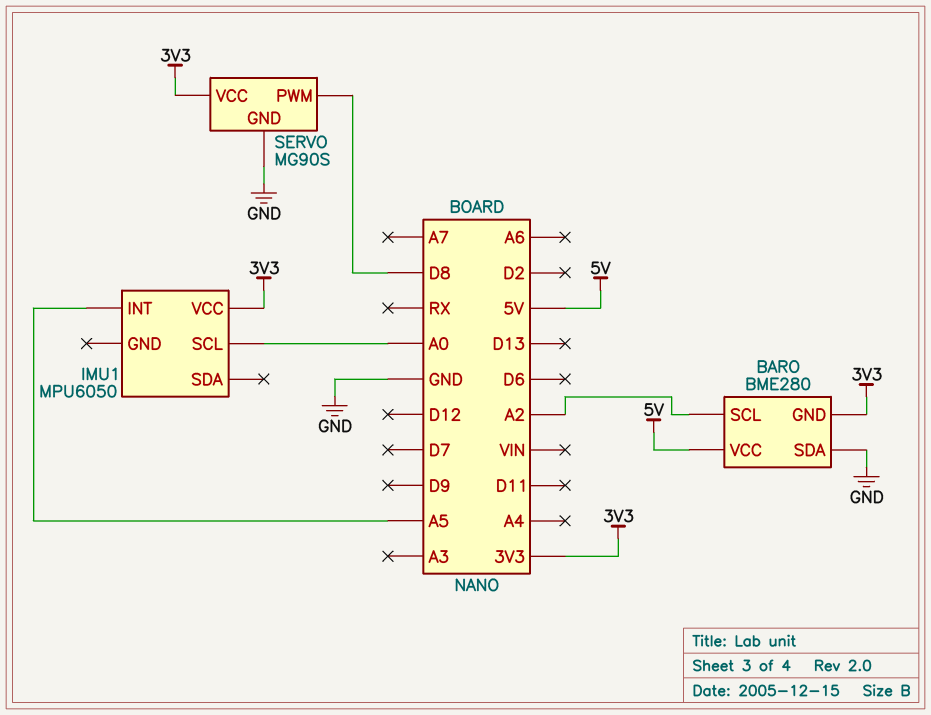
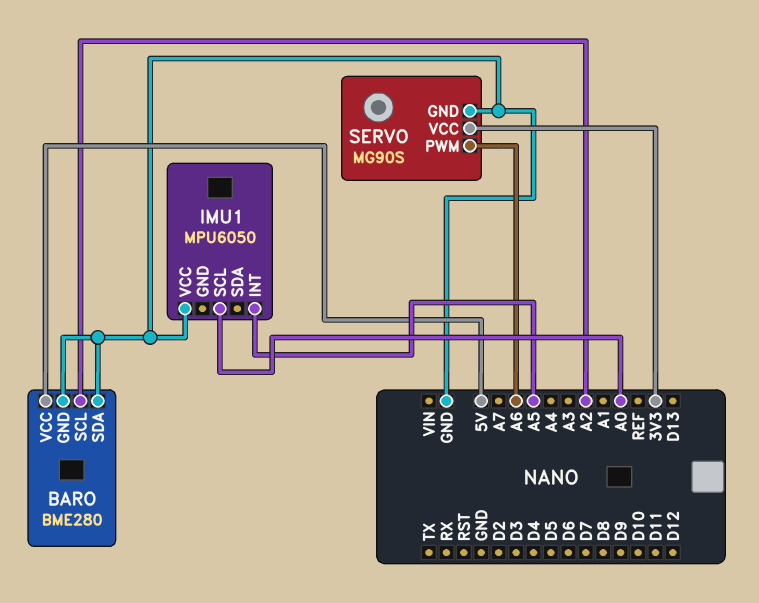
BARO pin GND: 3V3 -> GND
IMU1 pin VCC: 3V3 -> GND
SERVO pin PWM: D8 -> A6

